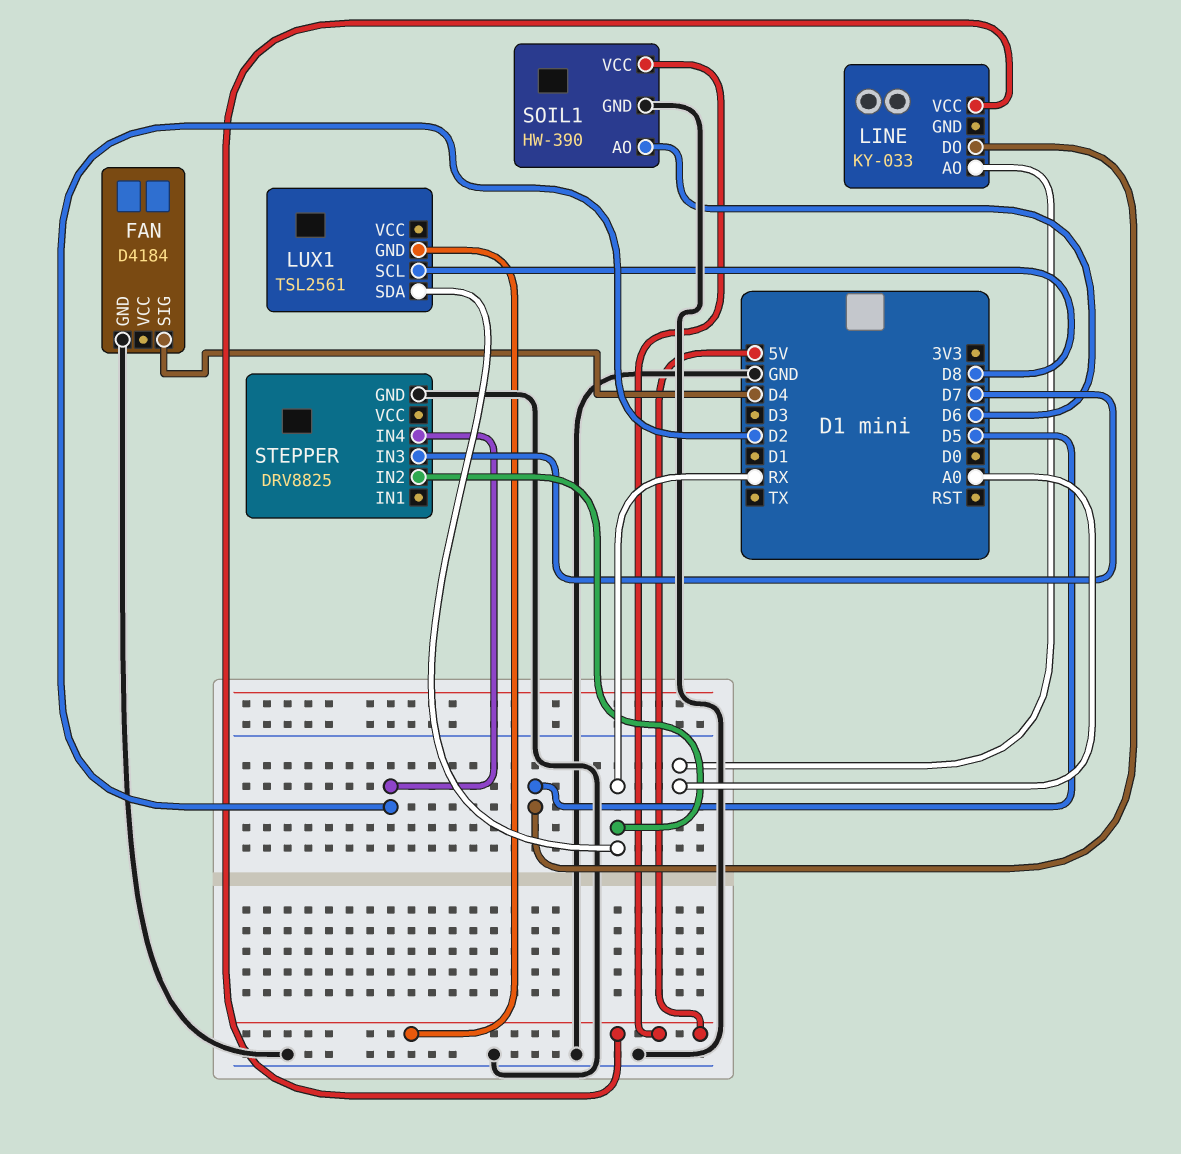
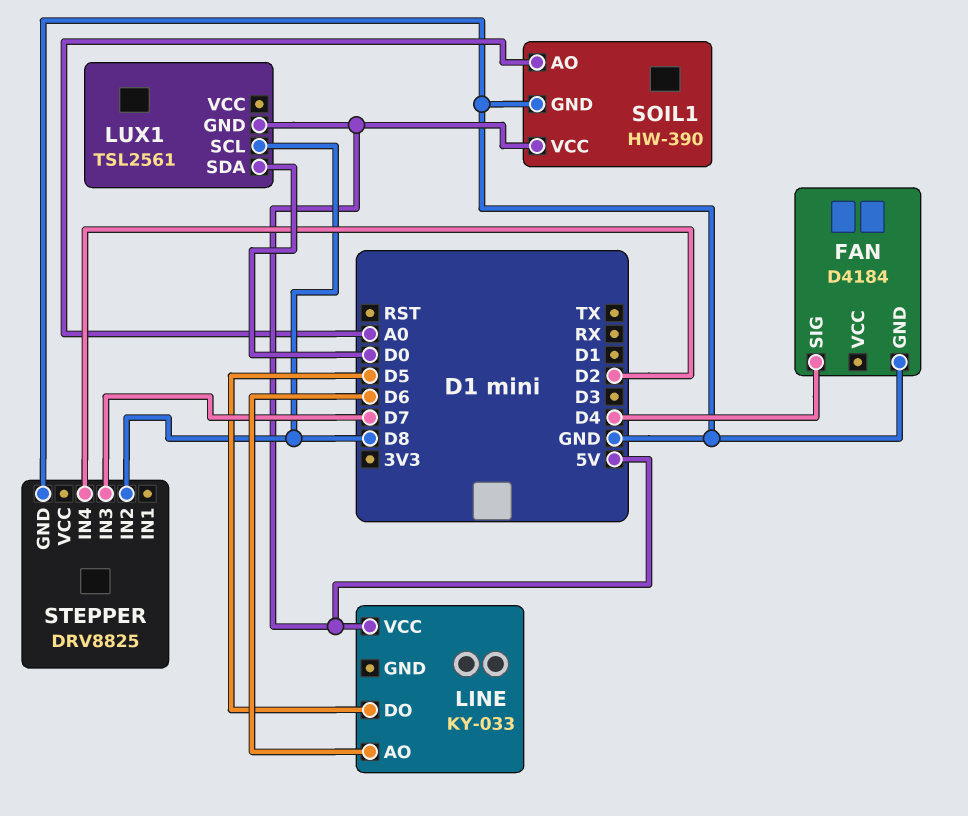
LINE pin AO: A0 -> D6
LUX1 pin SDA: RX -> D0
SOIL1 pin AO: D6 -> A0
STEPPER pin IN2: RX -> D8

